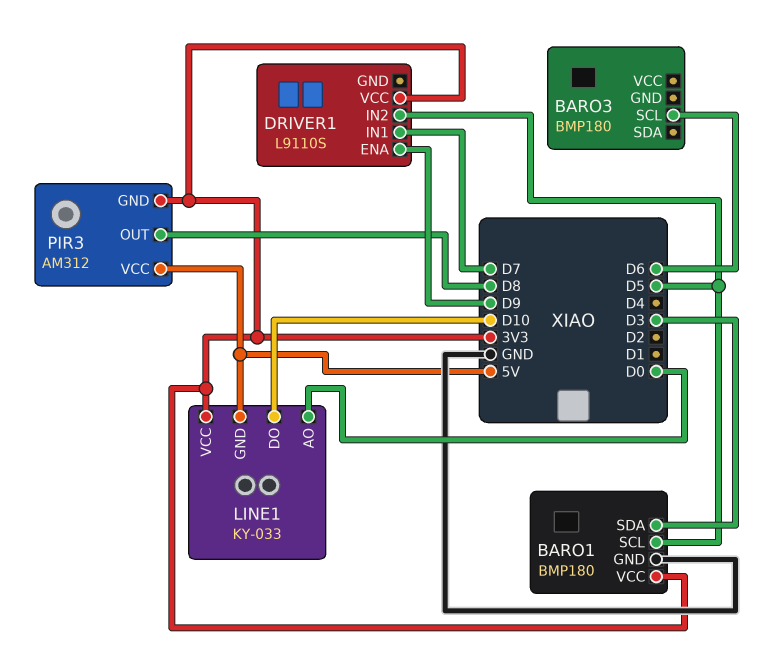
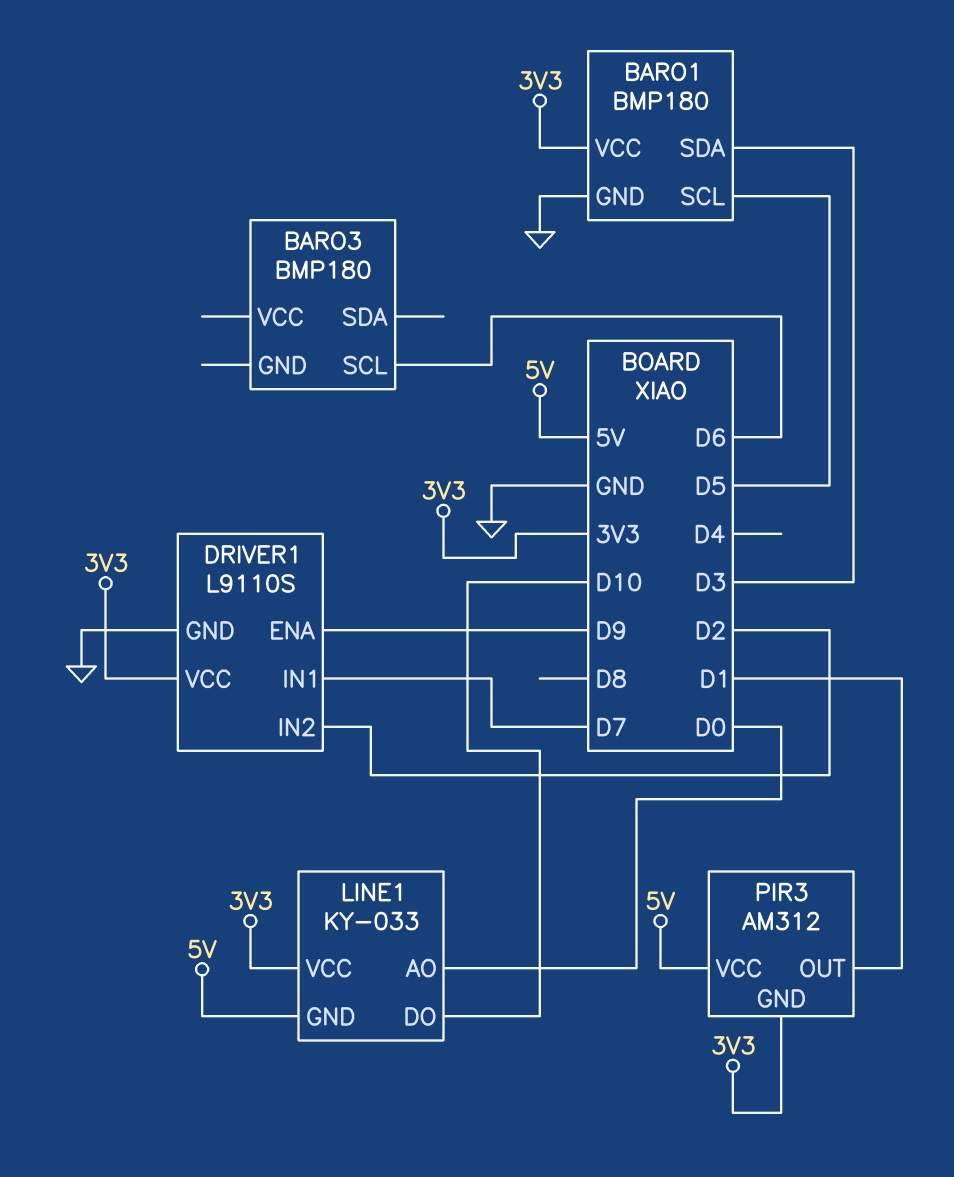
DRIVER1 pin GND: none -> GND
DRIVER1 pin IN2: D5 -> D2
PIR3 pin OUT: D8 -> D1

